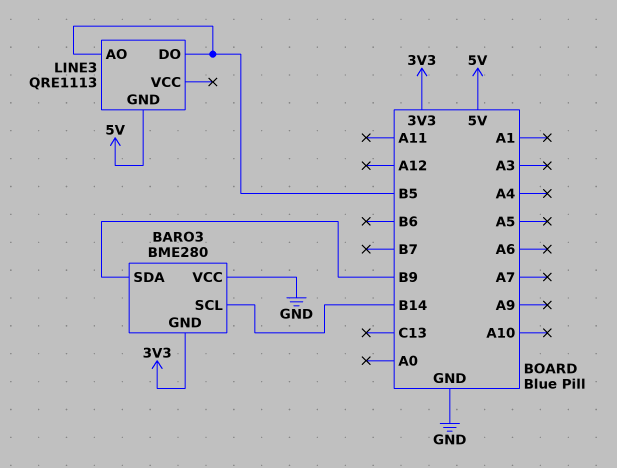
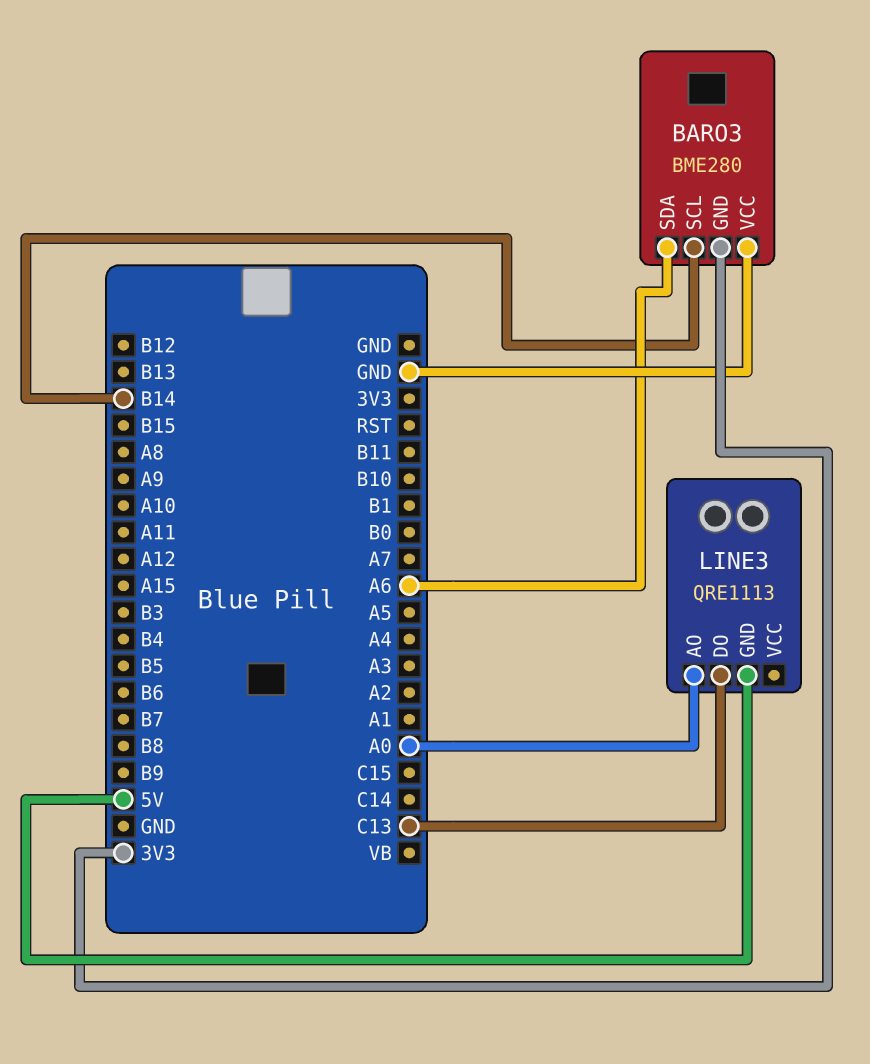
BARO3 pin SDA: B9 -> A6
LINE3 pin AO: B5 -> A0
LINE3 pin DO: B5 -> C13

